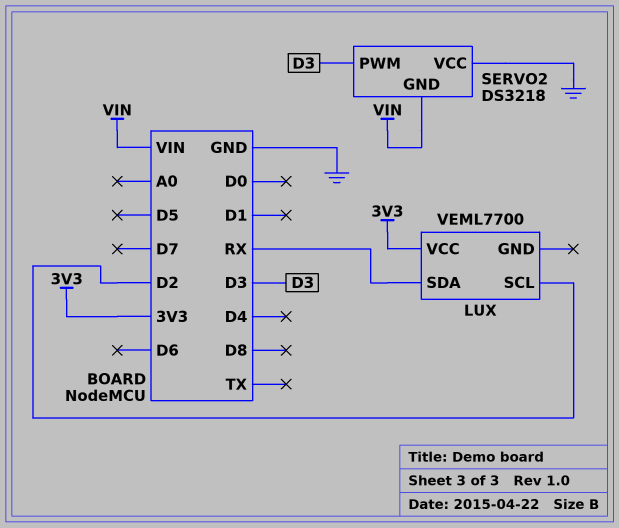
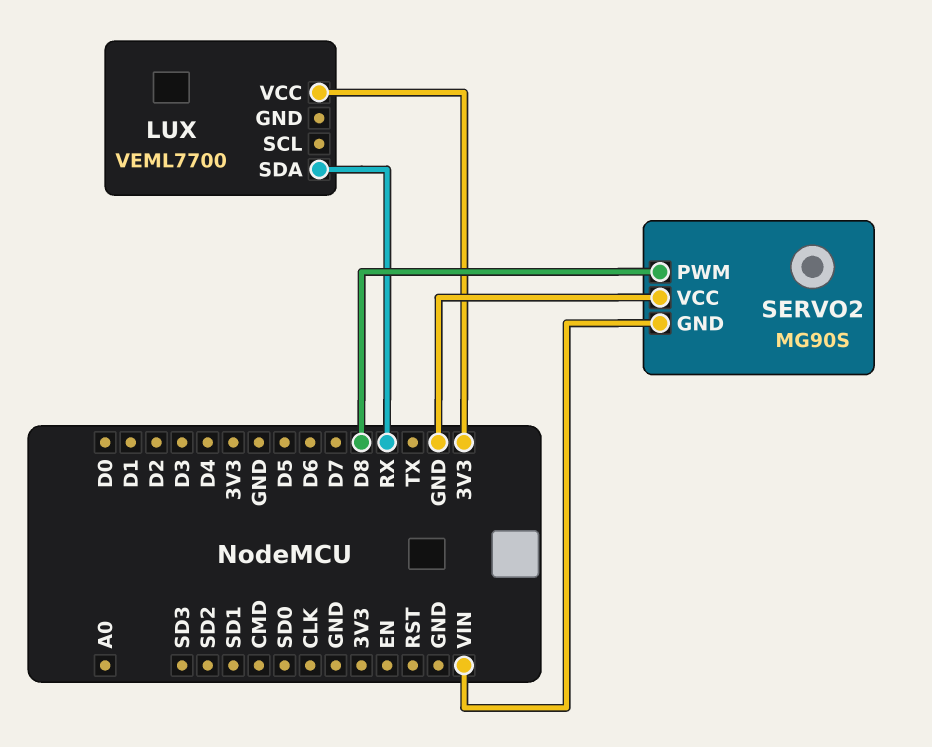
LUX pin SCL: D2 -> none
SERVO2: DS3218 -> MG90S
SERVO2 pin PWM: D3 -> D8

